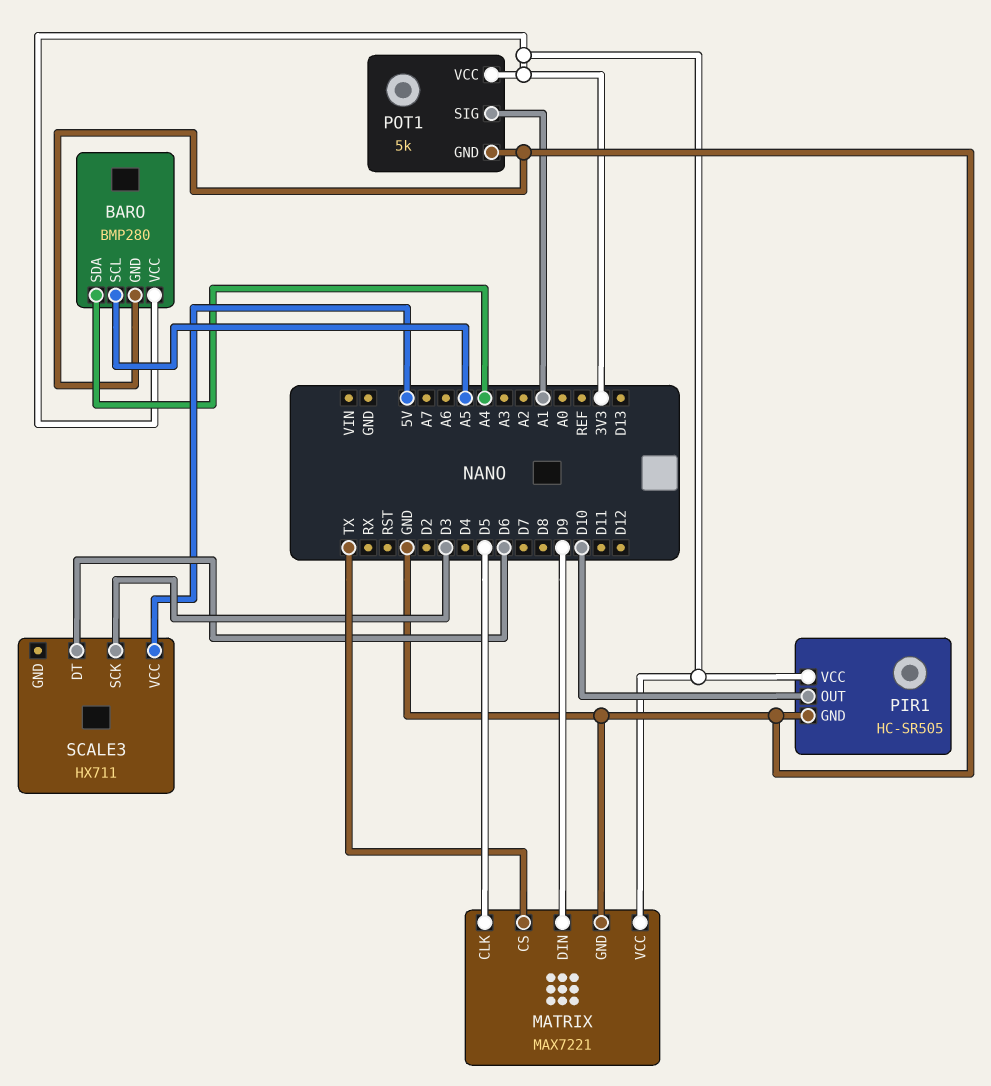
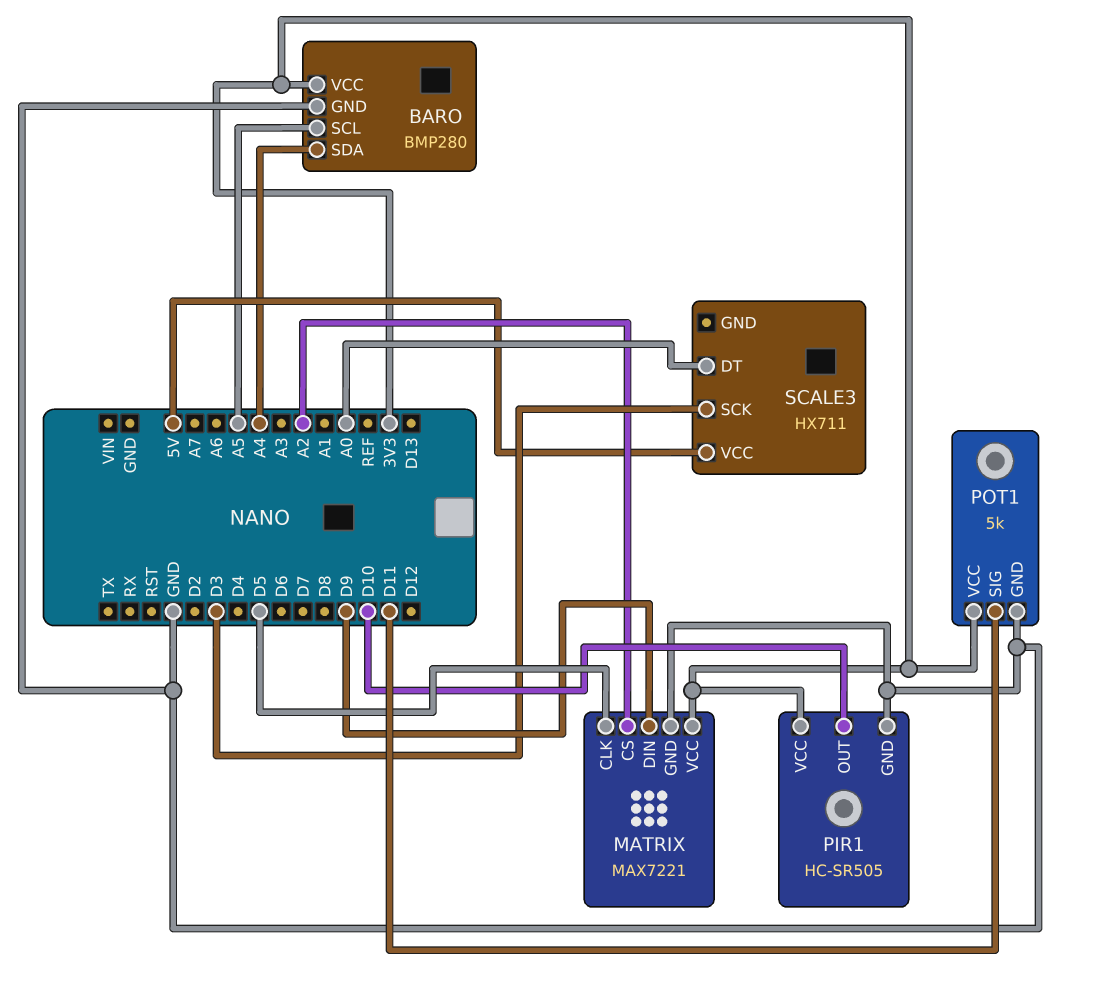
MATRIX pin CS: TX -> A2
POT1 pin SIG: A1 -> D11
SCALE3 pin DT: D6 -> A0

